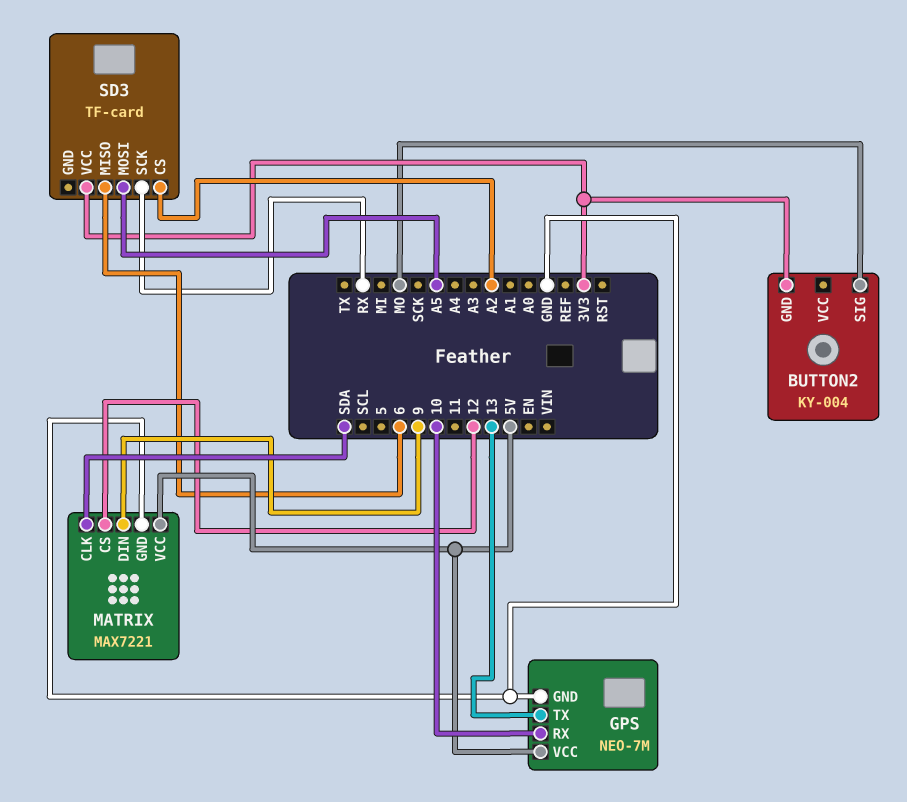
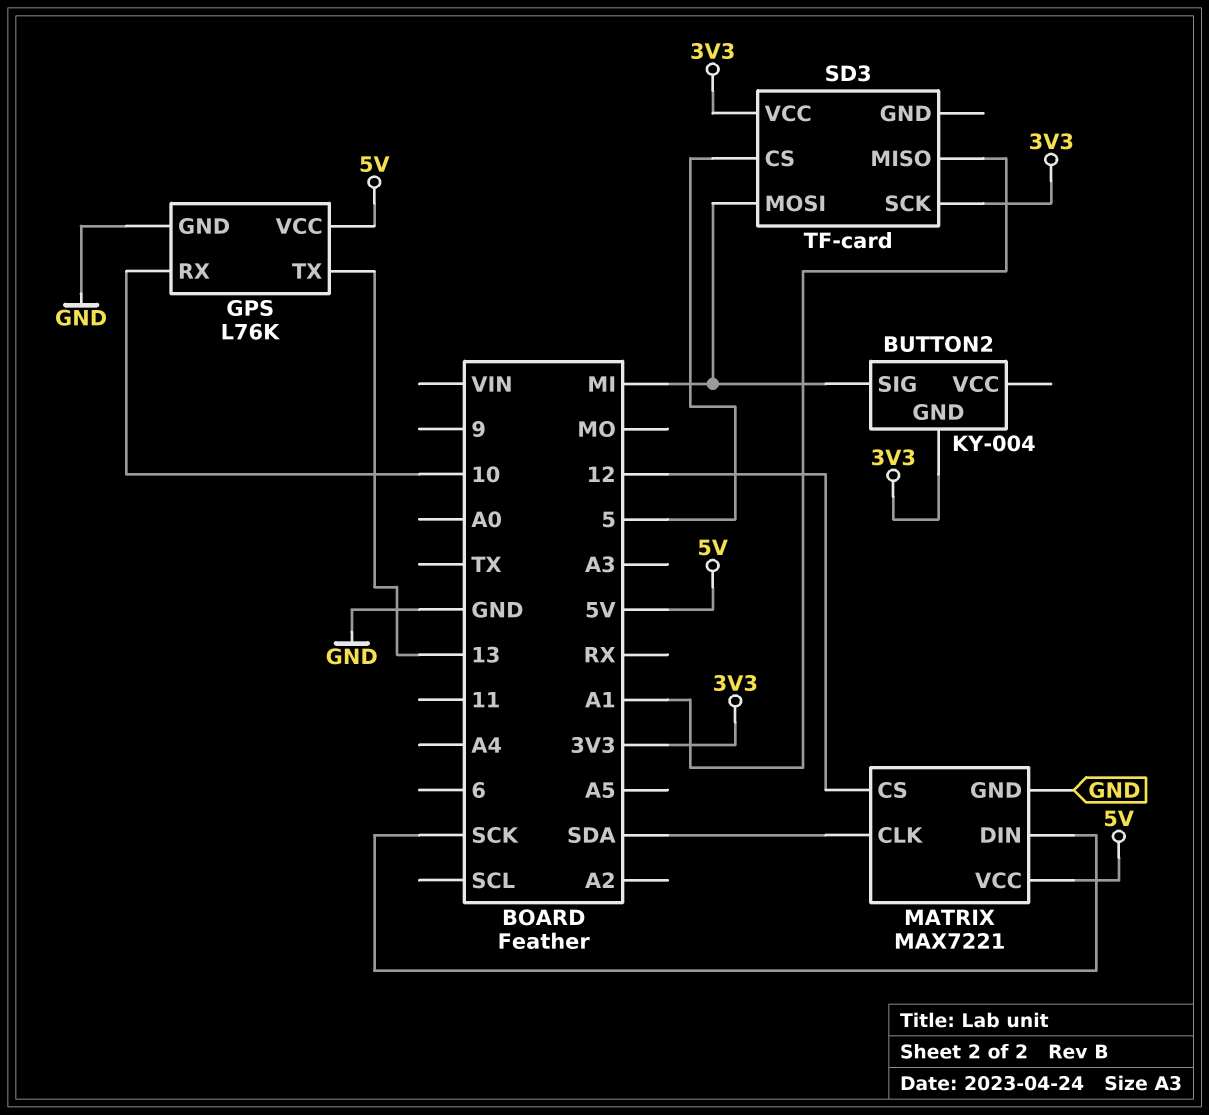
BUTTON2 pin SIG: MO -> MI
GPS: NEO-7M -> L76K
MATRIX pin DIN: 9 -> SCK
SD3 pin CS: A2 -> 5
SD3 pin MISO: 6 -> A1
SD3 pin MOSI: A5 -> MI
SD3 pin SCK: RX -> 3V3

